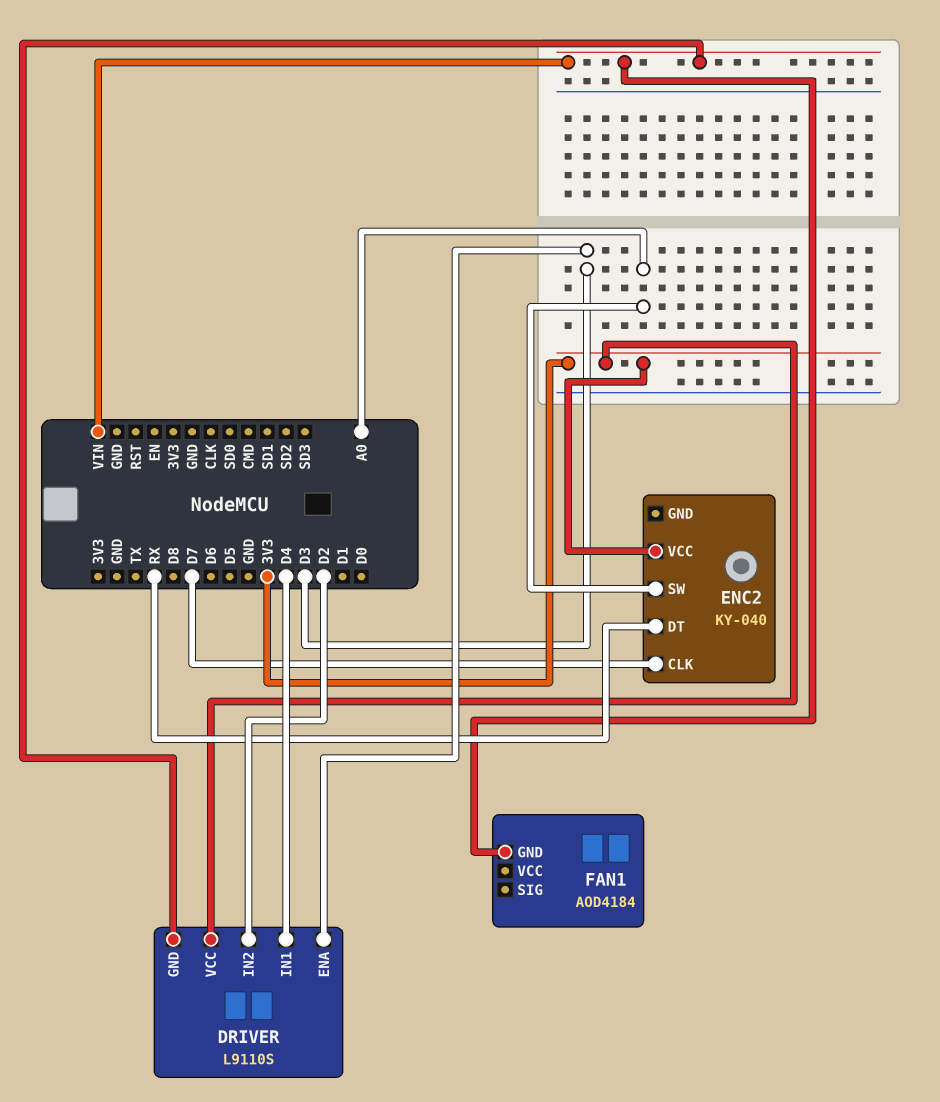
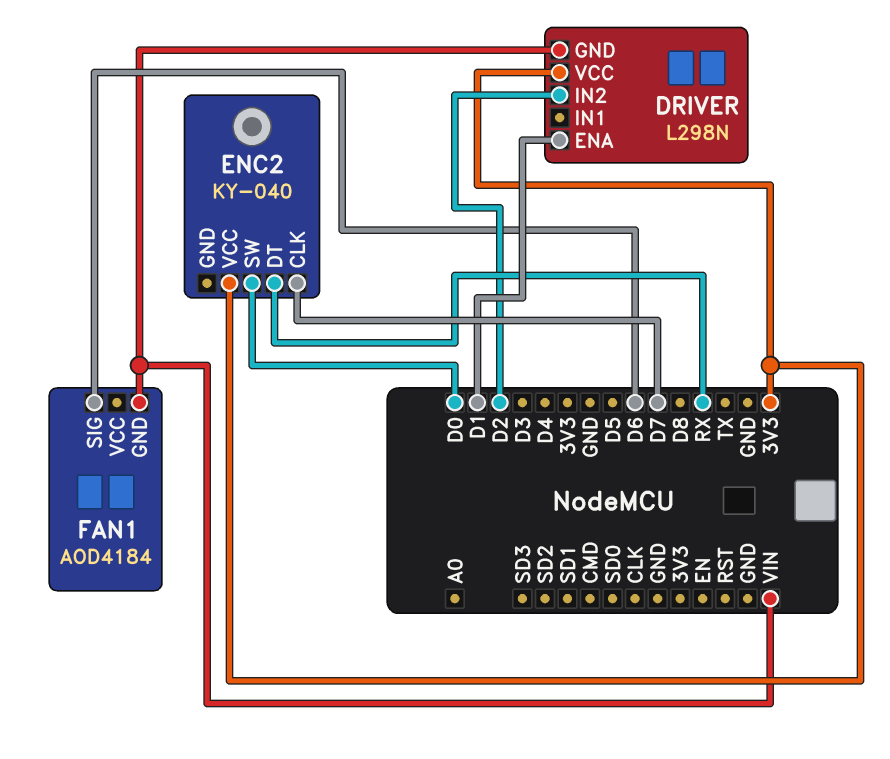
DRIVER: L9110S -> L298N
DRIVER pin ENA: D3 -> D1
DRIVER pin IN1: D4 -> none
ENC2 pin SW: A0 -> D0
FAN1 pin SIG: none -> D6

